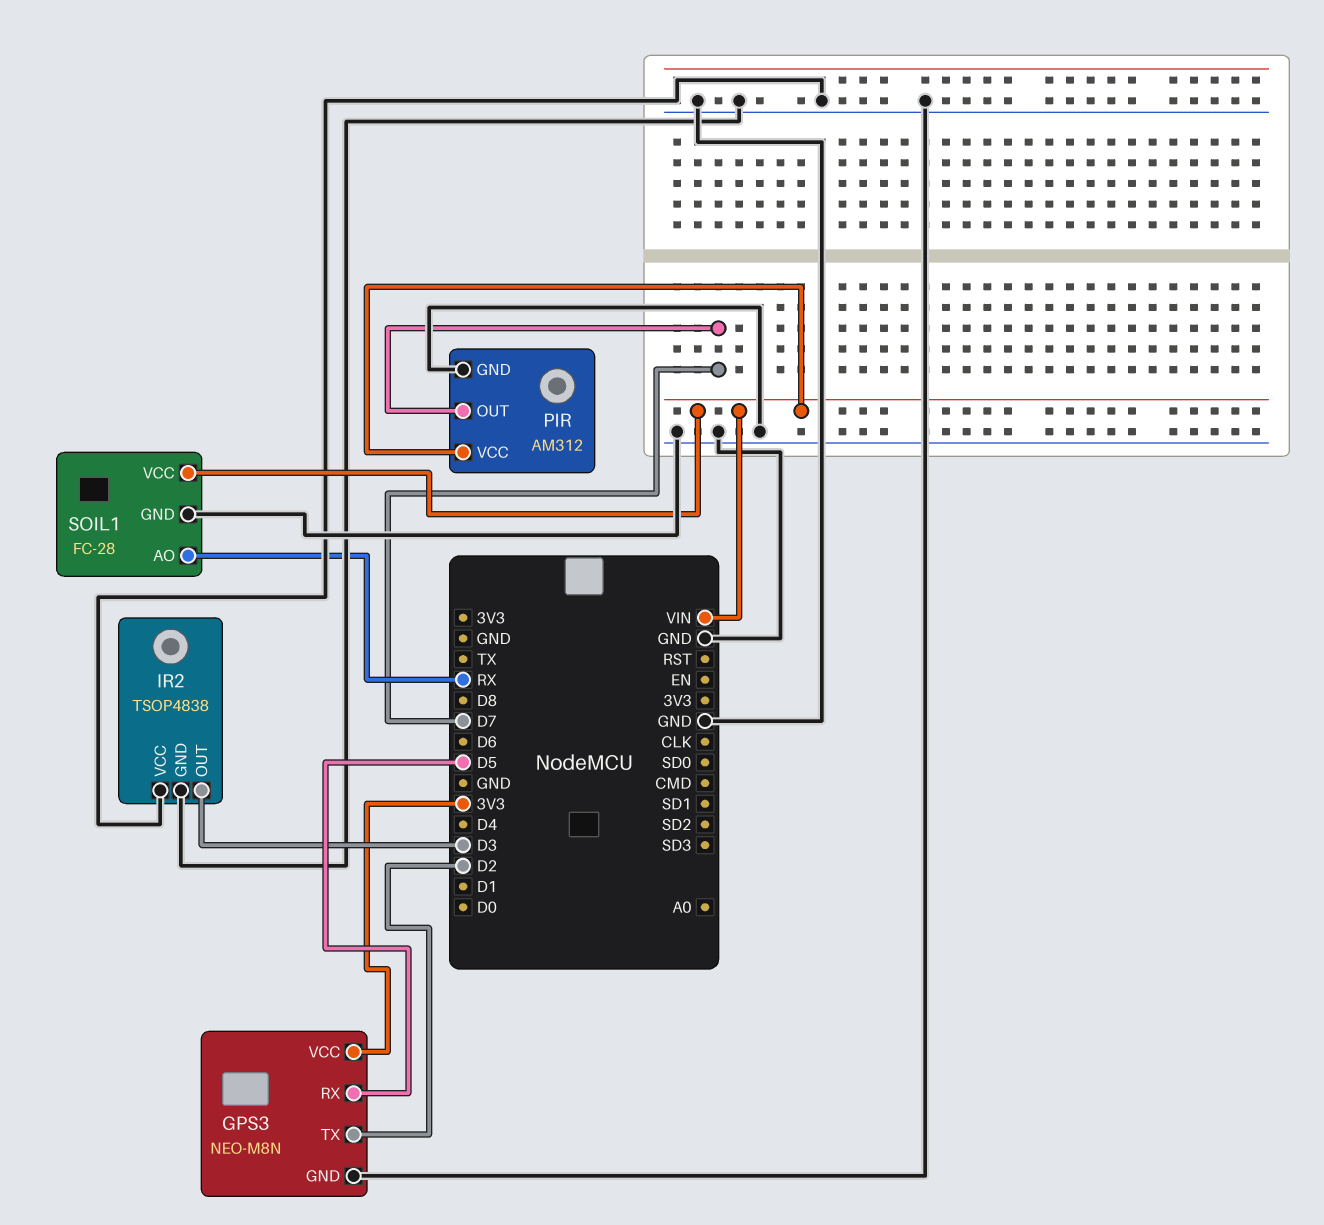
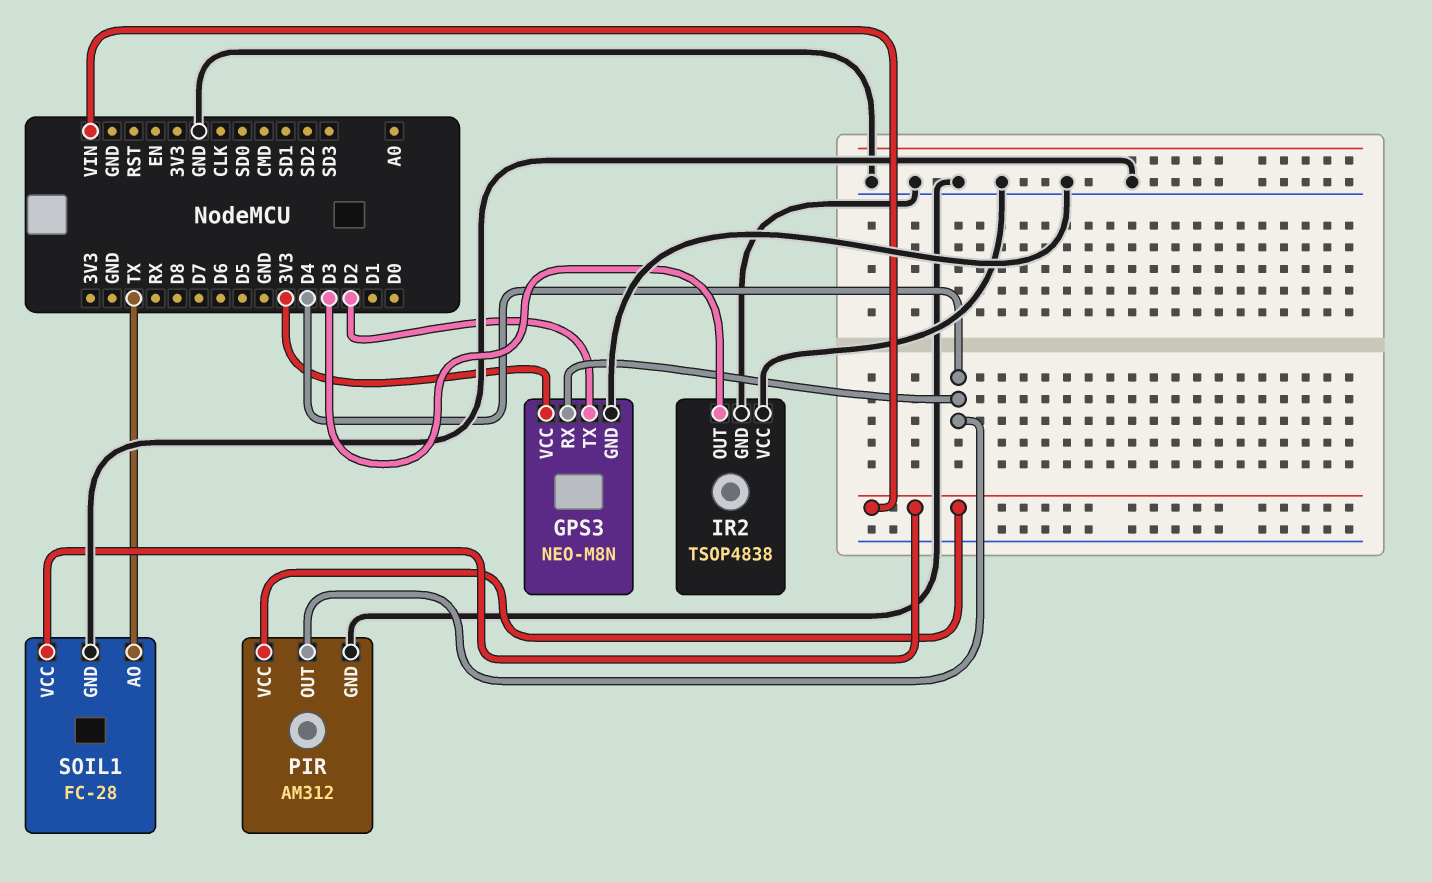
GPS3 pin RX: D5 -> D4
PIR pin OUT: D7 -> D4
SOIL1 pin AO: RX -> TX

